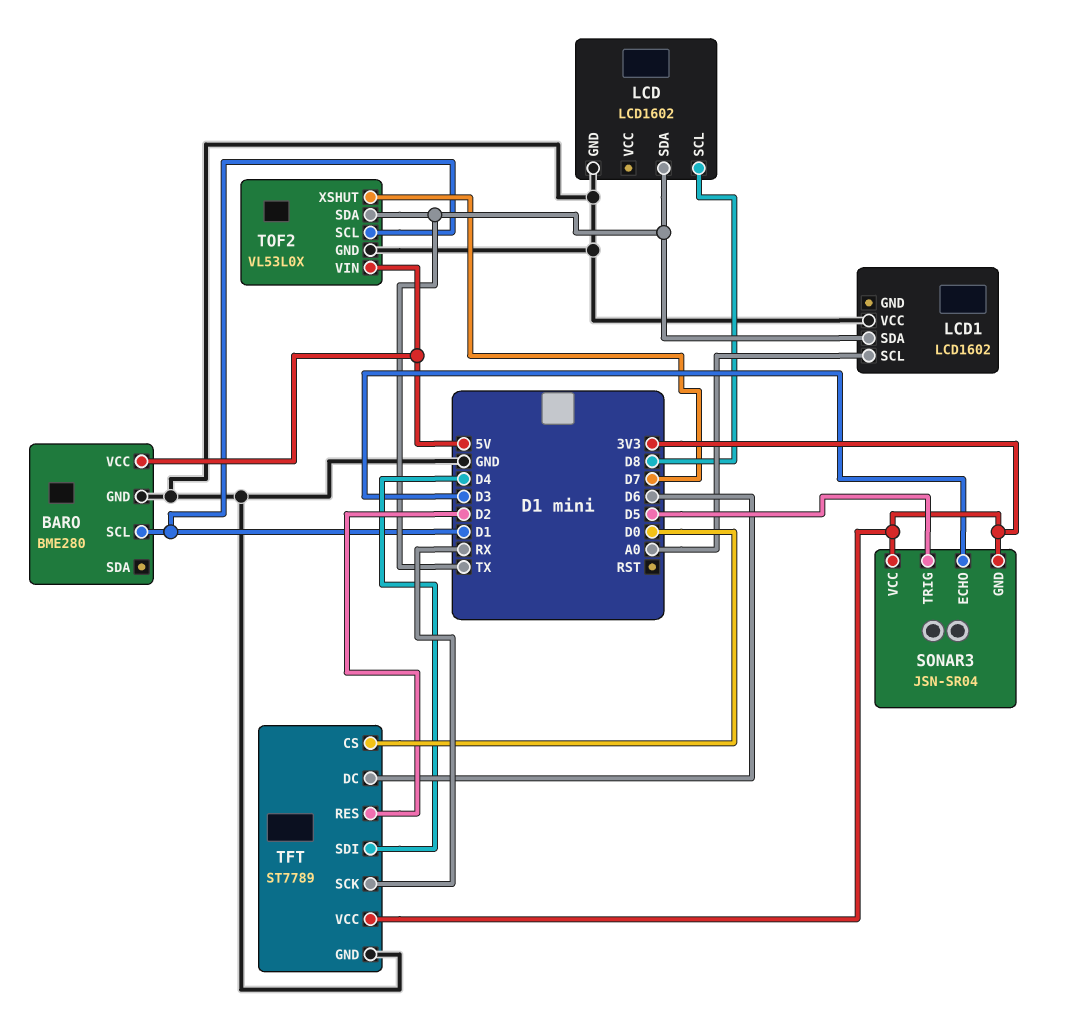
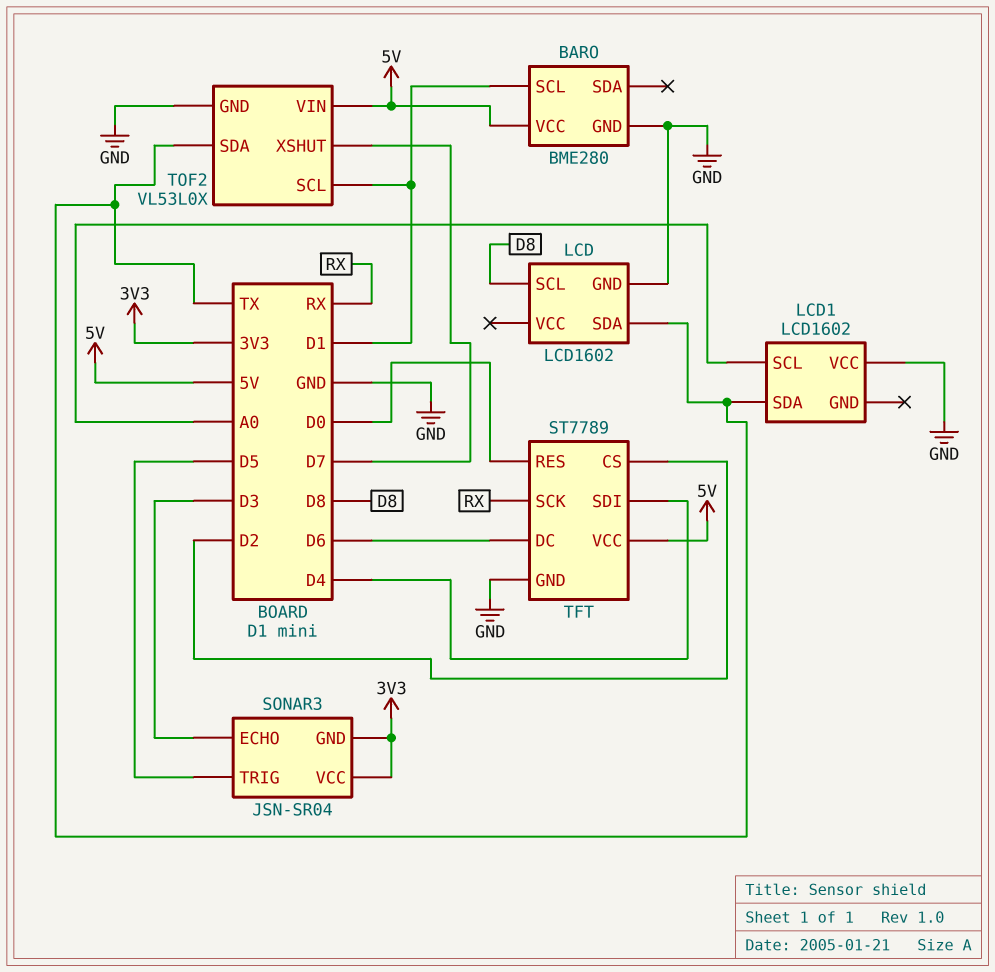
TFT pin CS: D0 -> D2
TFT pin RES: D2 -> D0
TFT pin VCC: 3V3 -> 5V

